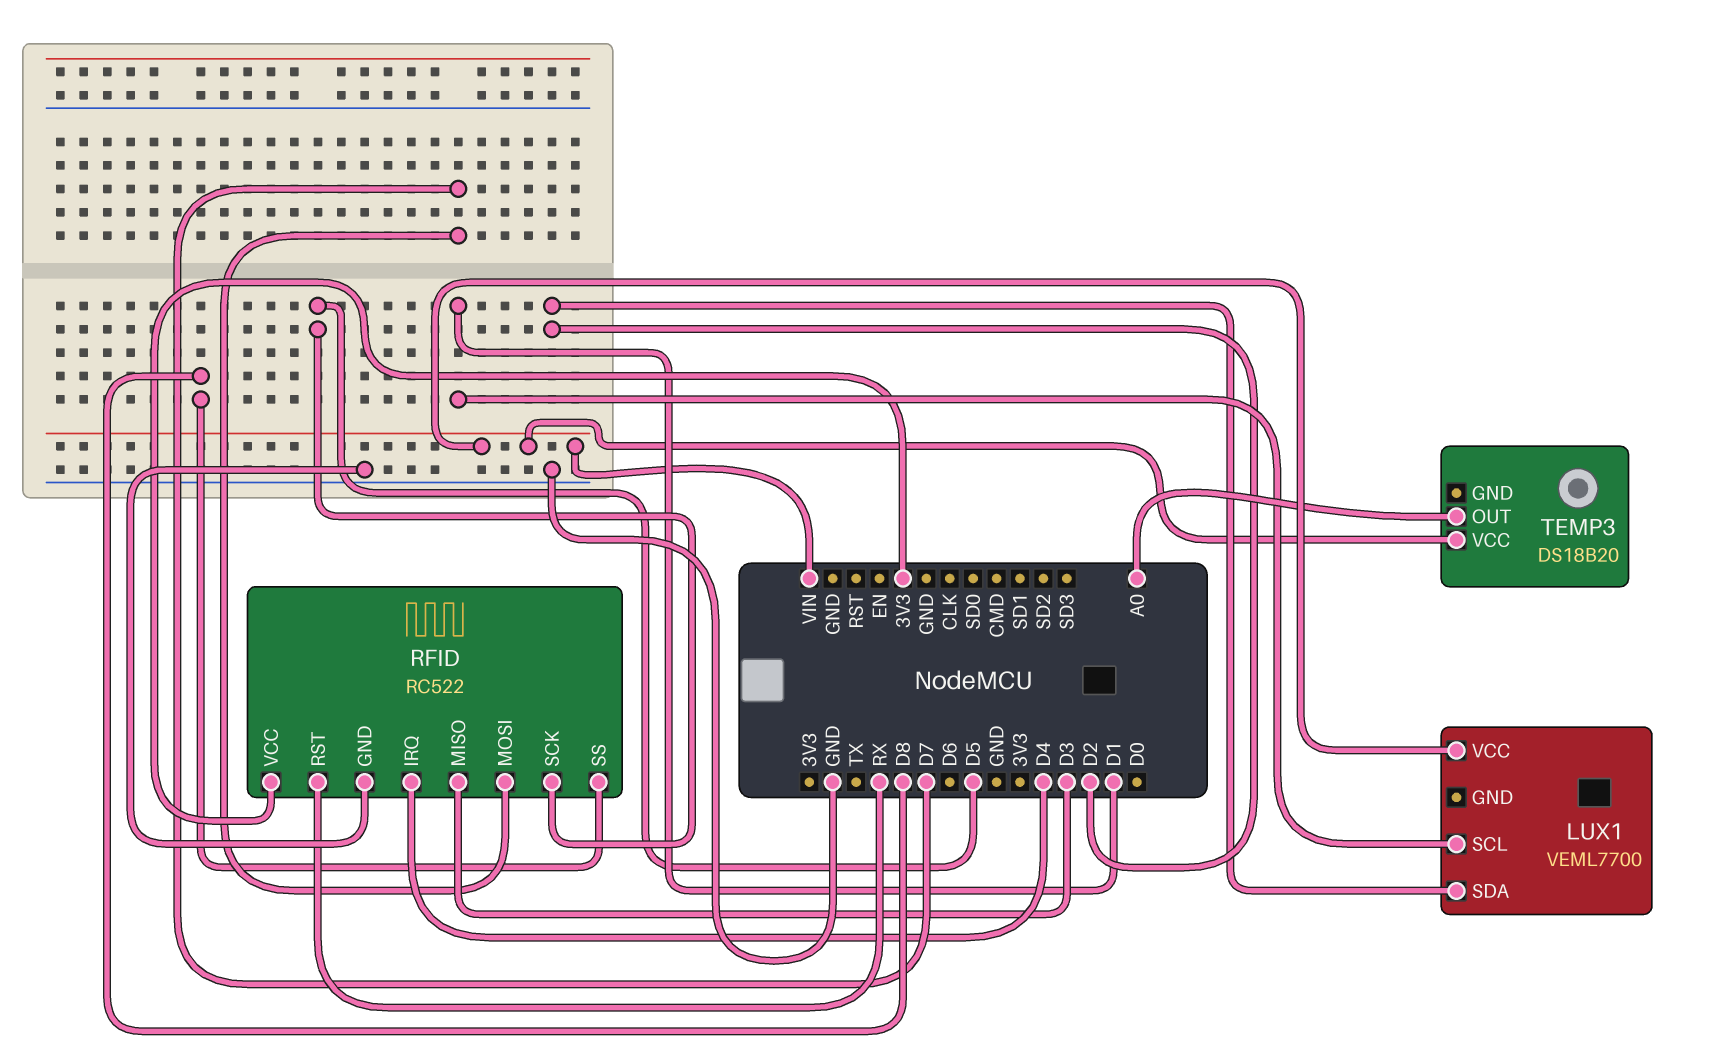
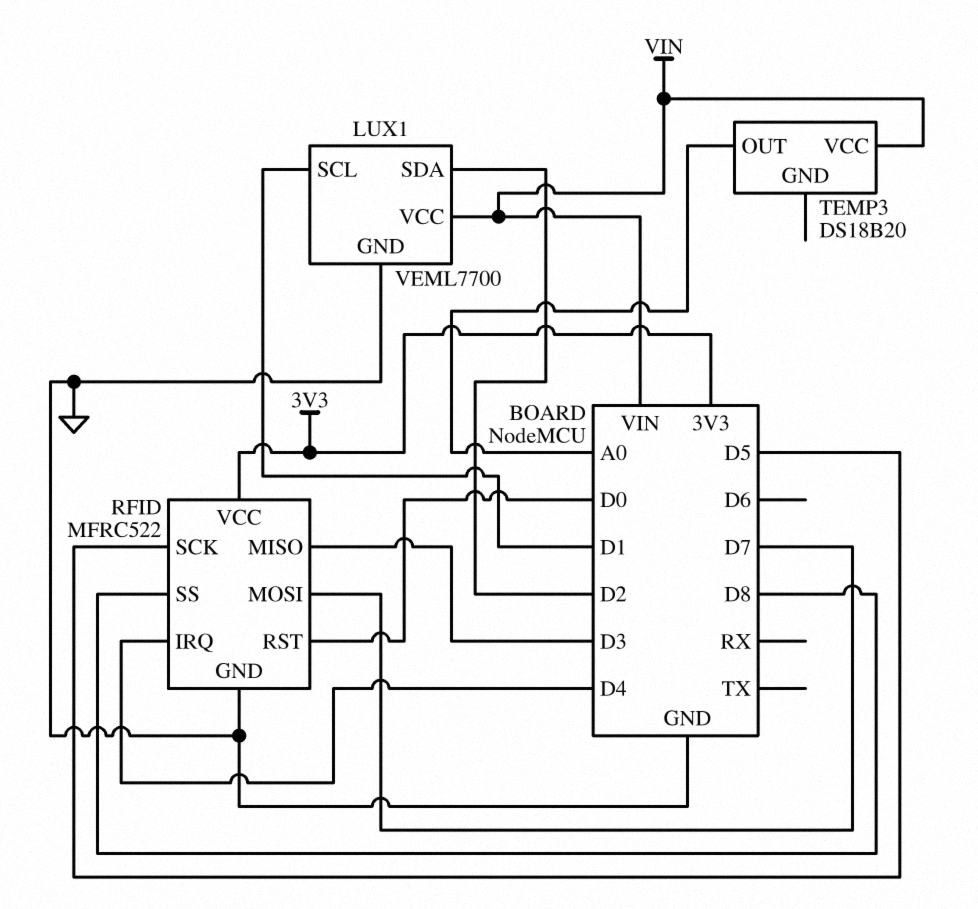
LUX1 pin GND: none -> GND
RFID: RC522 -> MFRC522
RFID pin RST: RX -> D0

